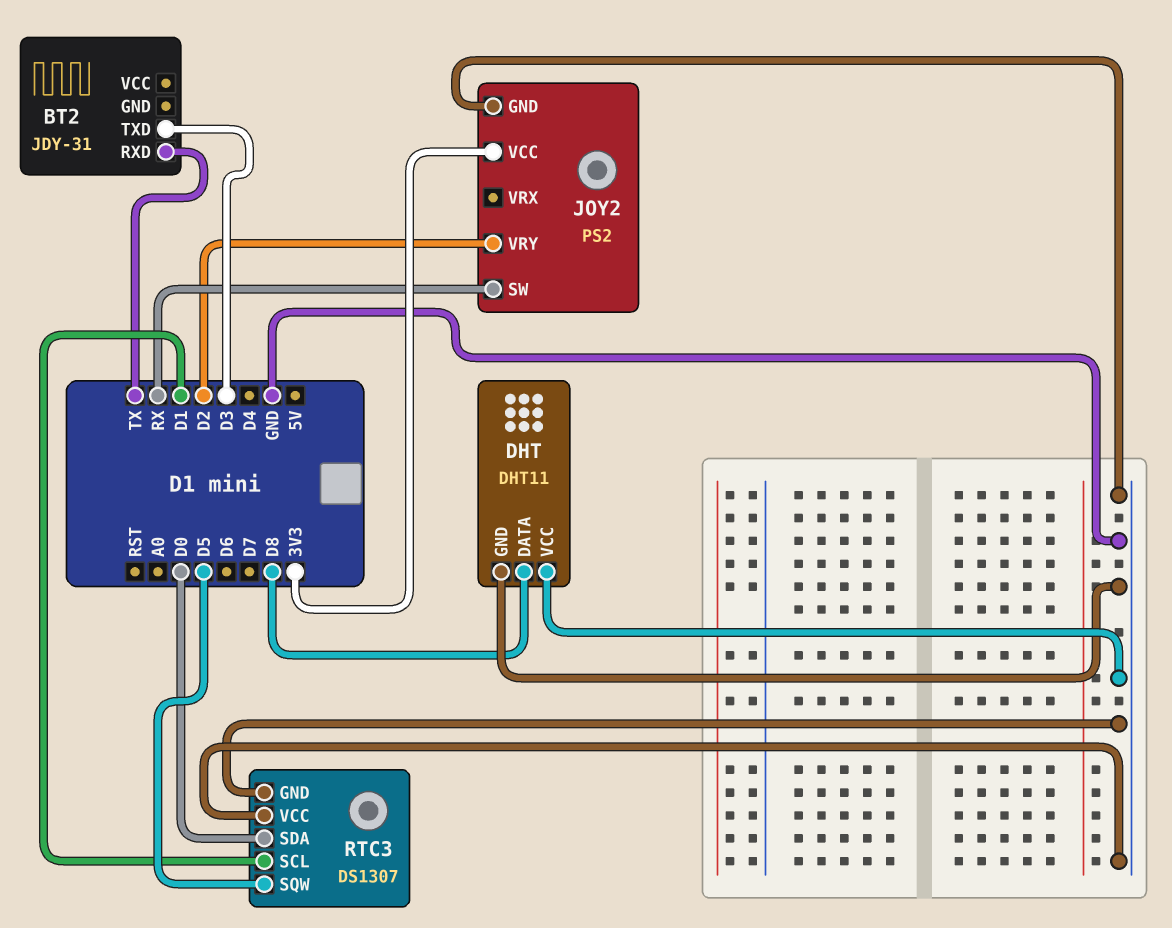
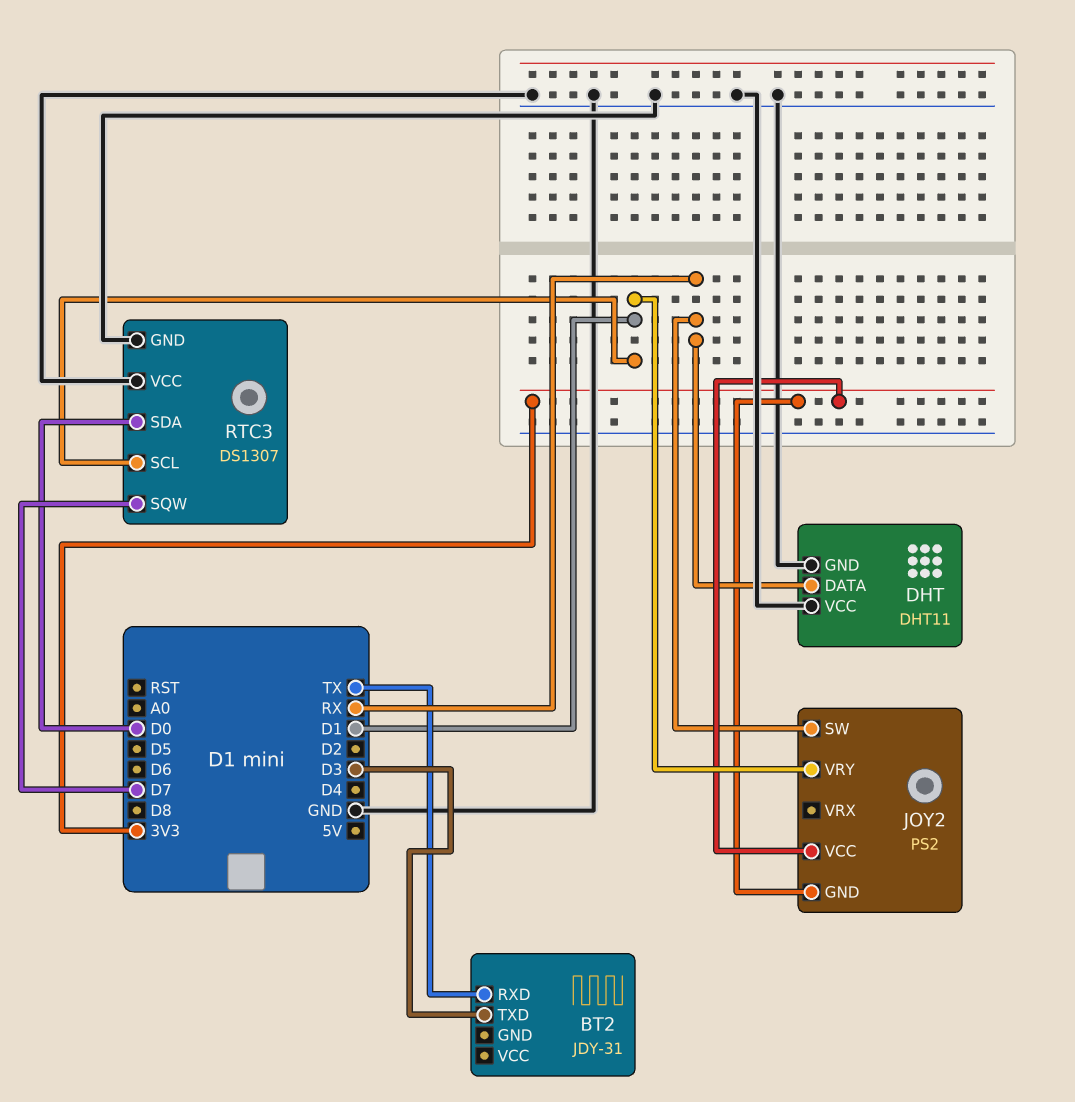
DHT pin DATA: D8 -> RX
JOY2 pin GND: GND -> 3V3
JOY2 pin VRY: D2 -> D1
RTC3 pin SQW: D5 -> D7

